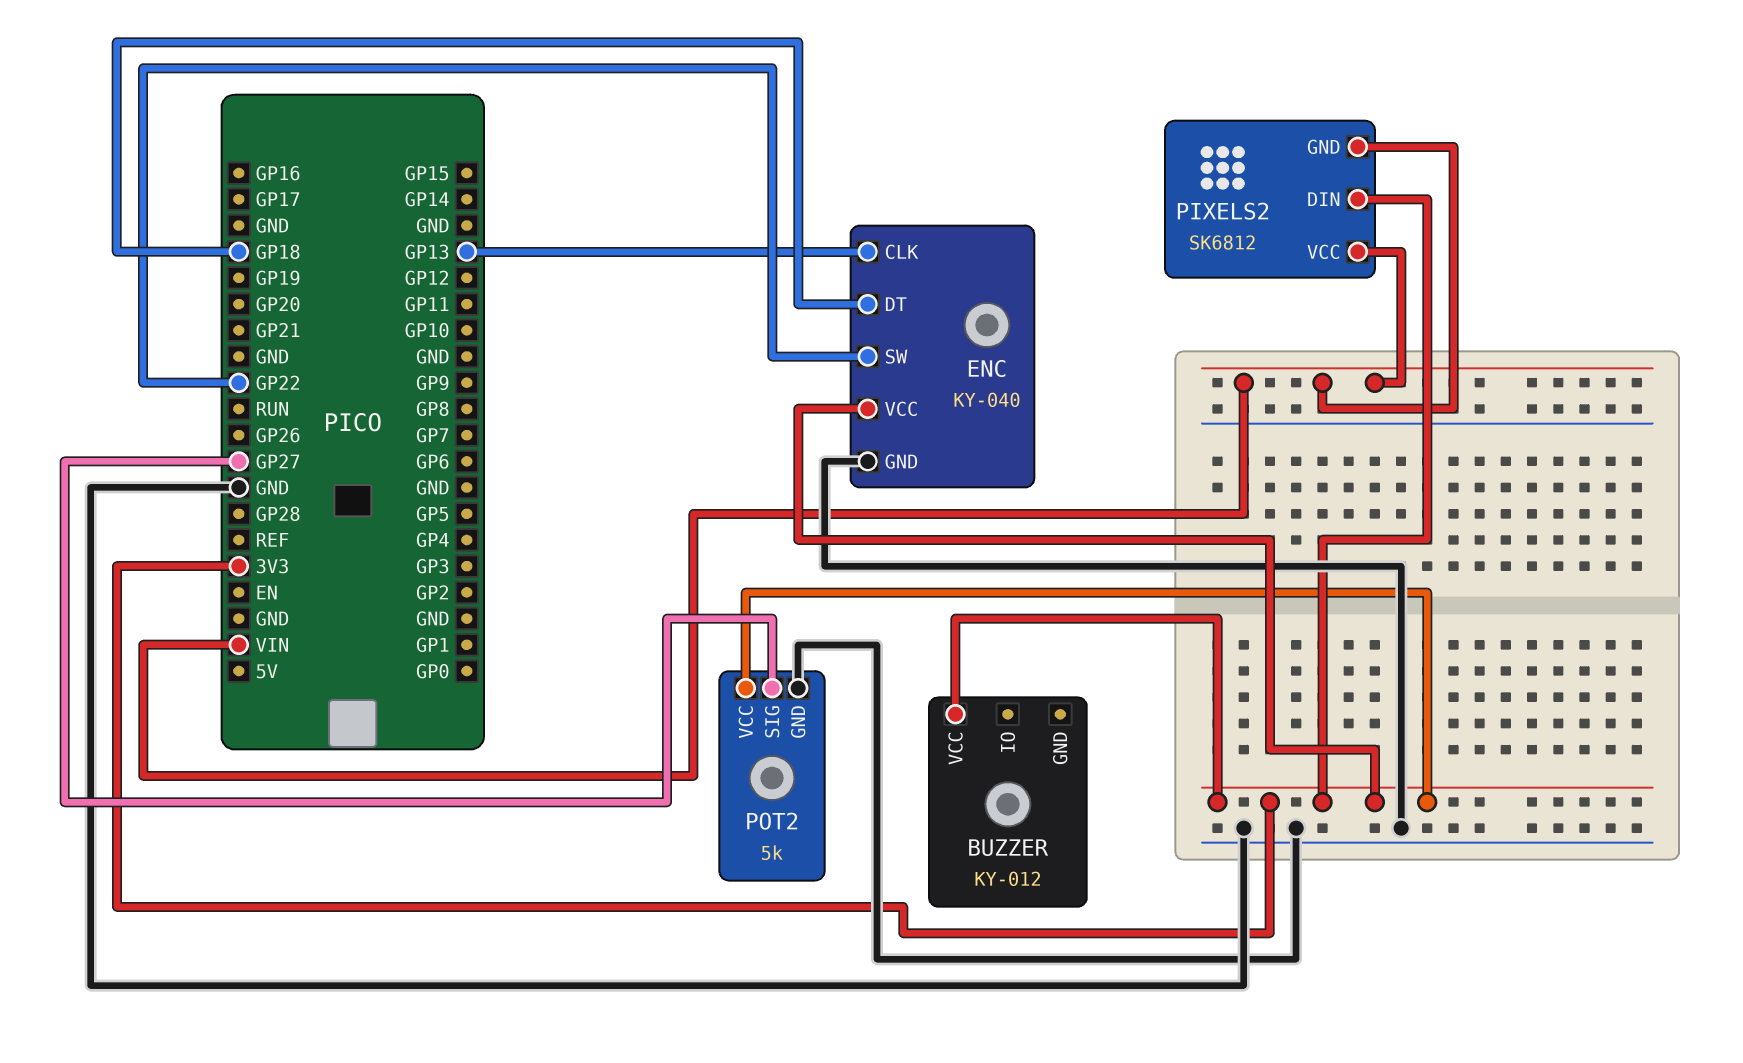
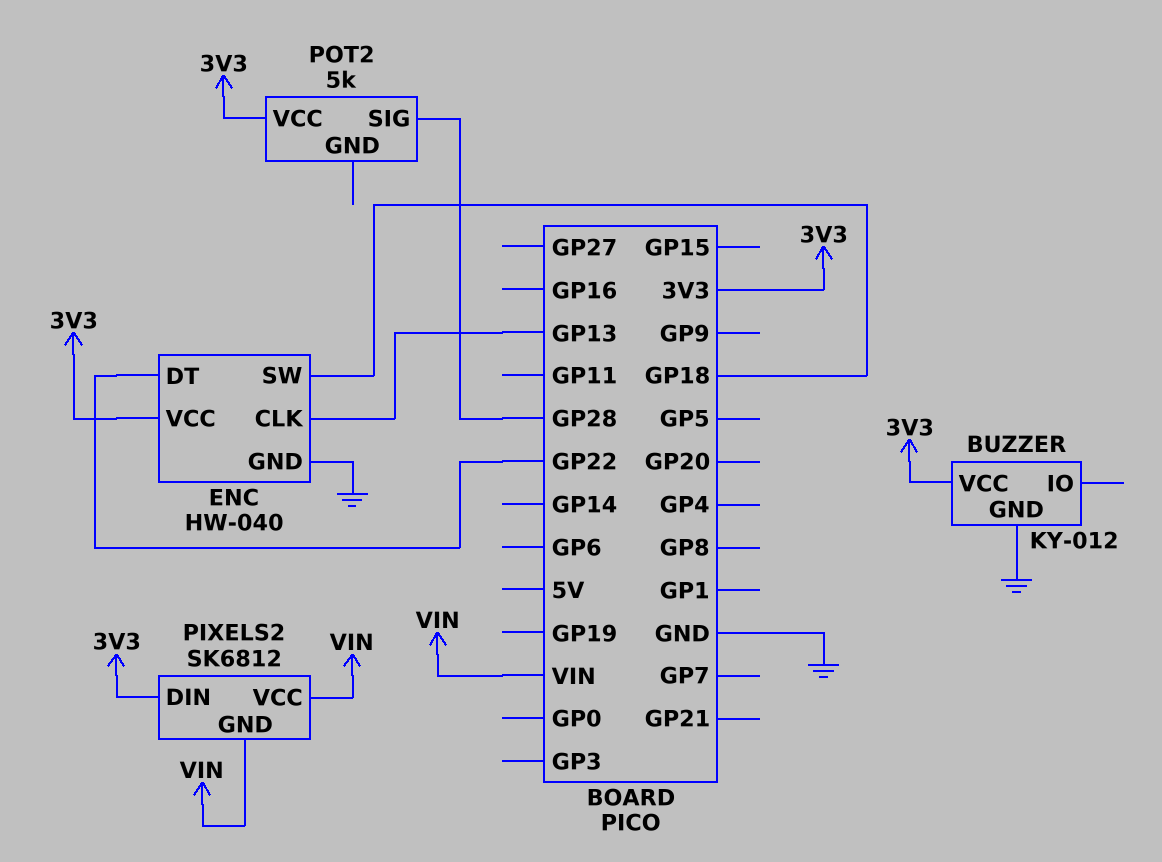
BUZZER pin GND: none -> GND
ENC: KY-040 -> HW-040
ENC pin DT: GP18 -> GP22
ENC pin SW: GP22 -> GP18
POT2 pin GND: GND -> none
POT2 pin SIG: GP27 -> GP28

